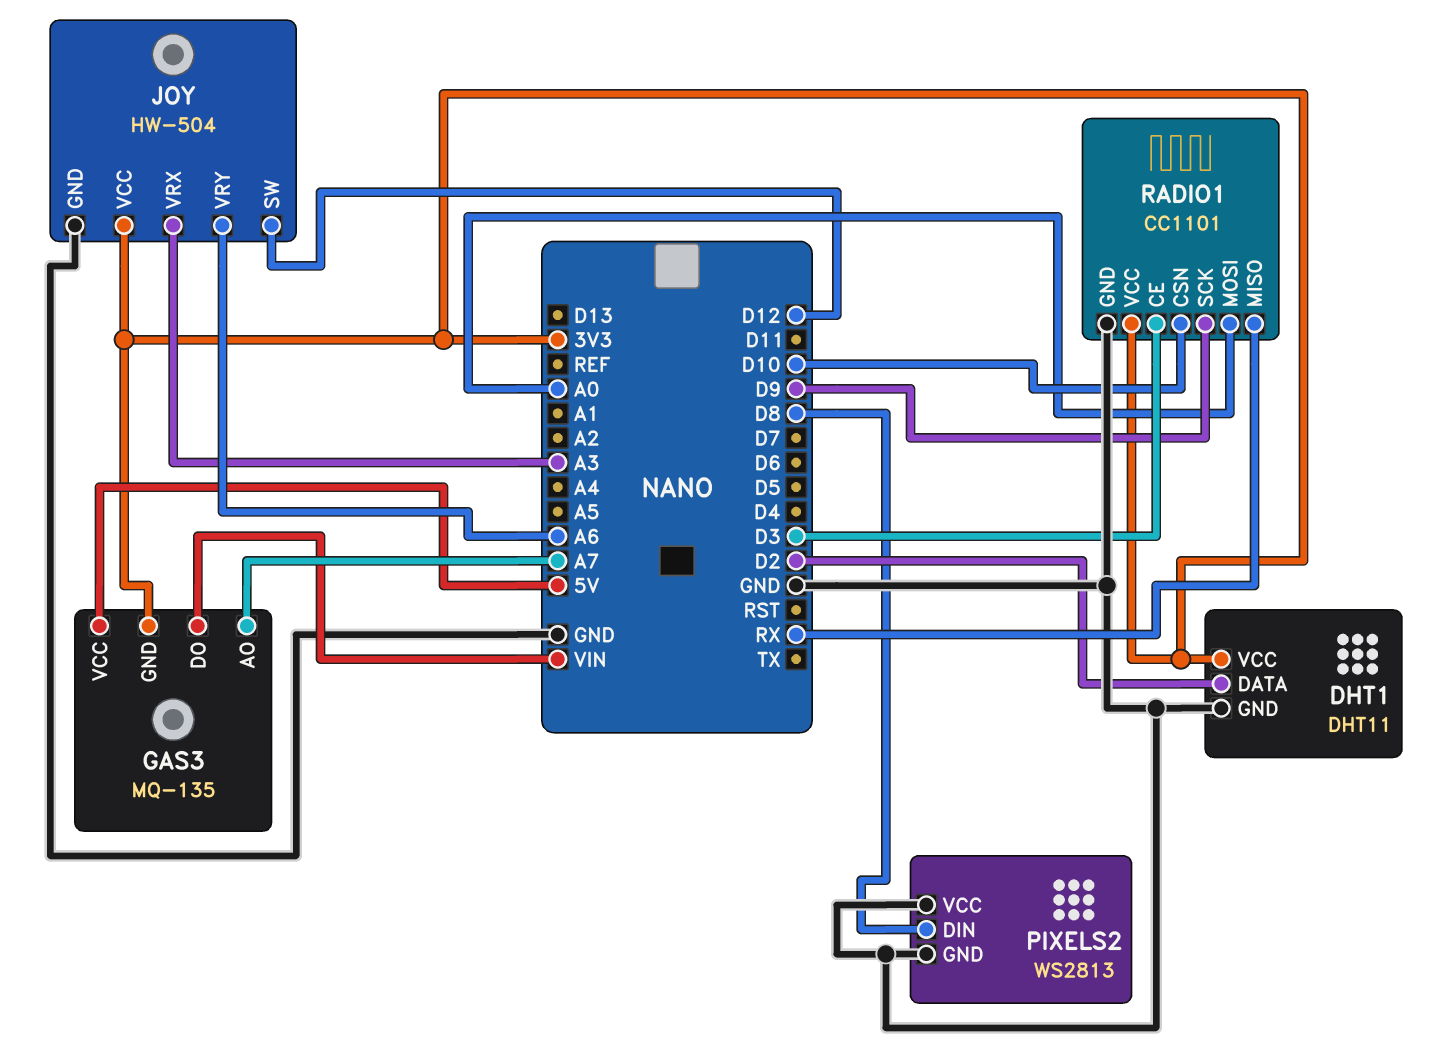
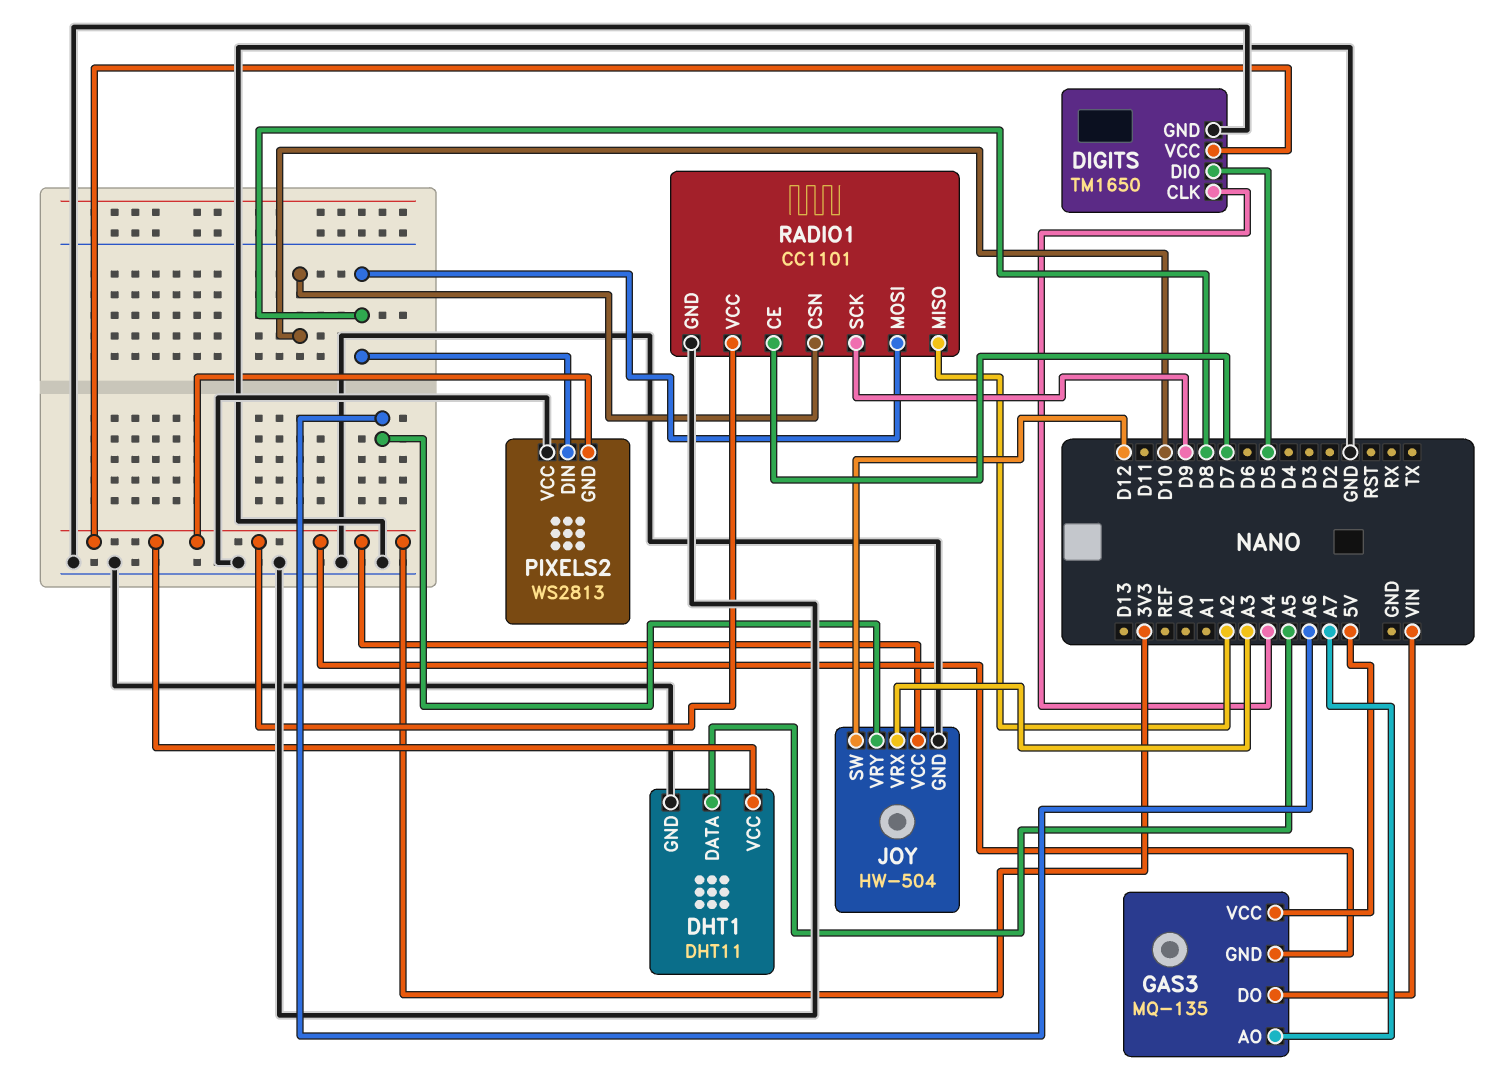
DHT1 pin DATA: D2 -> A5
DIGITS: none -> TM1650
DIGITS pin CLK: none -> A4
DIGITS pin DIO: none -> D5
DIGITS pin GND: none -> GND
DIGITS pin VCC: none -> 3V3
PIXELS2 pin GND: GND -> 3V3
RADIO1 pin CE: D3 -> D7
RADIO1 pin MISO: RX -> A2
RADIO1 pin MOSI: A0 -> D8

